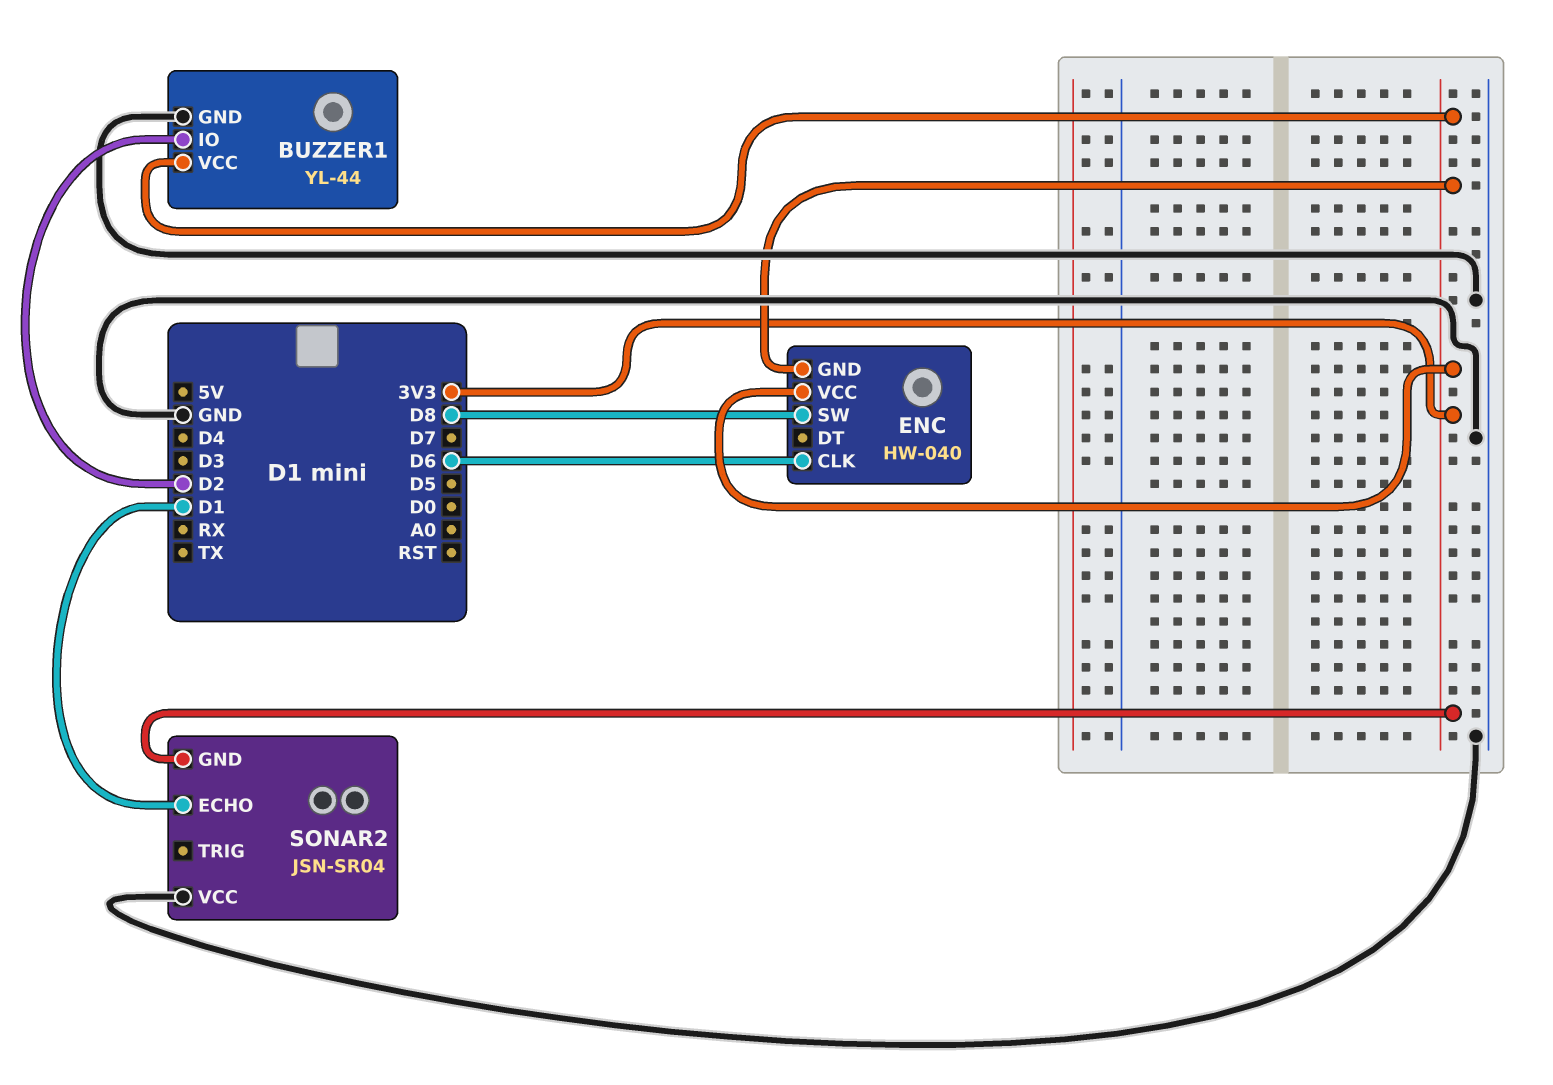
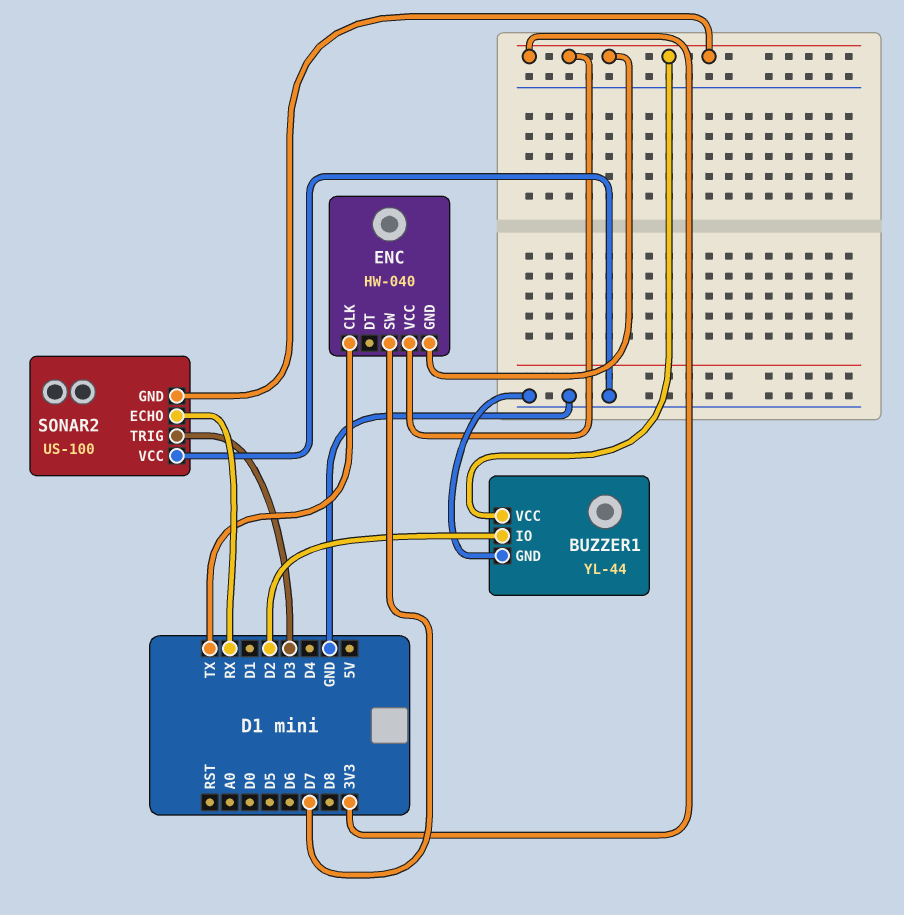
ENC pin CLK: D6 -> TX
ENC pin SW: D8 -> D7
SONAR2: JSN-SR04 -> US-100
SONAR2 pin ECHO: D1 -> RX
SONAR2 pin TRIG: none -> D3

